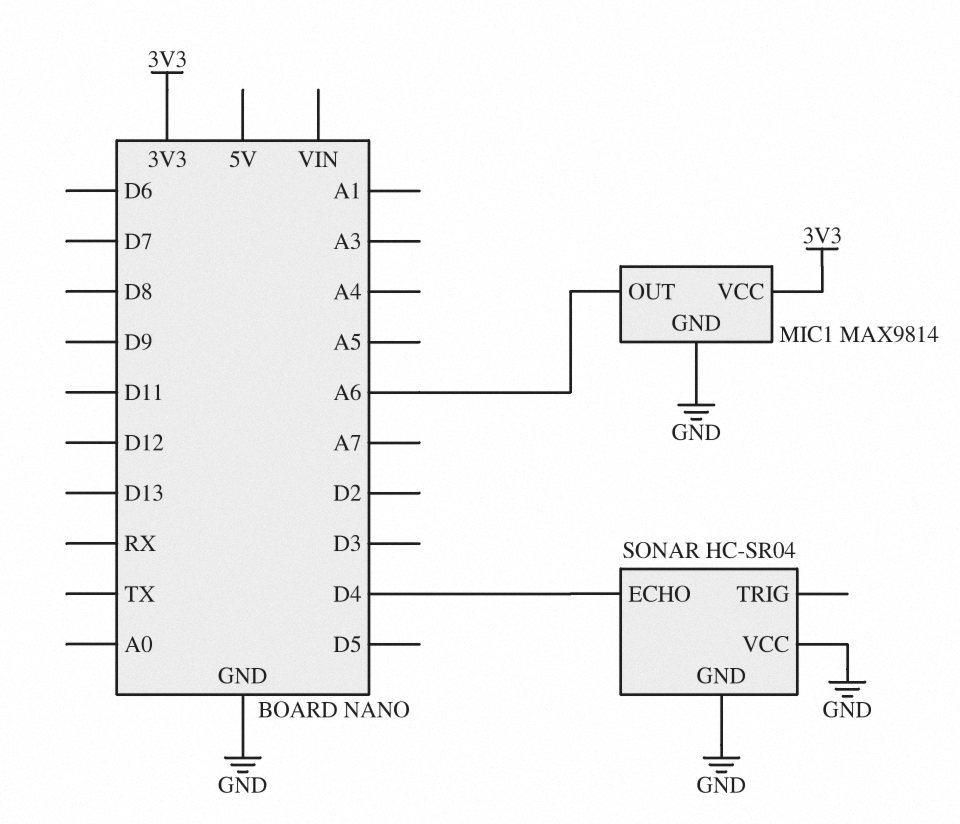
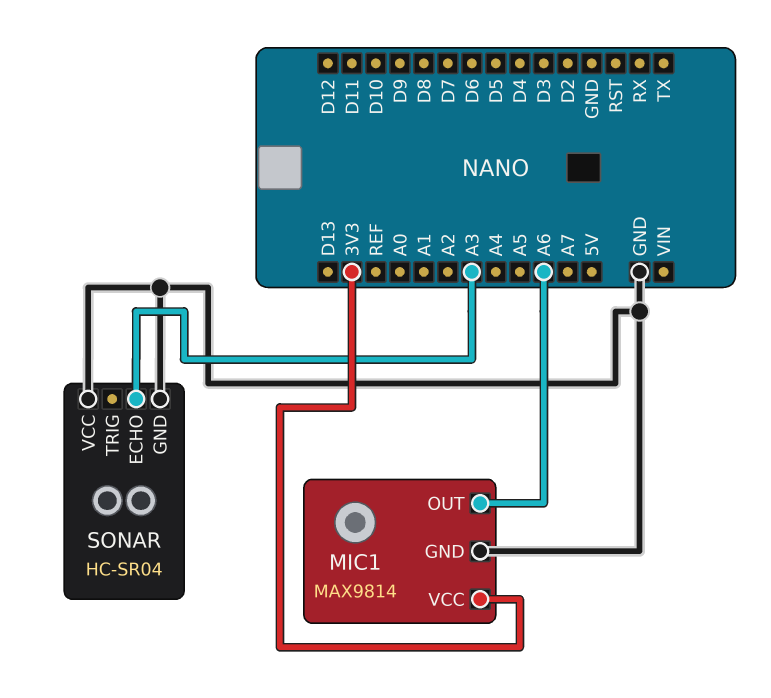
SONAR pin ECHO: D4 -> A3

